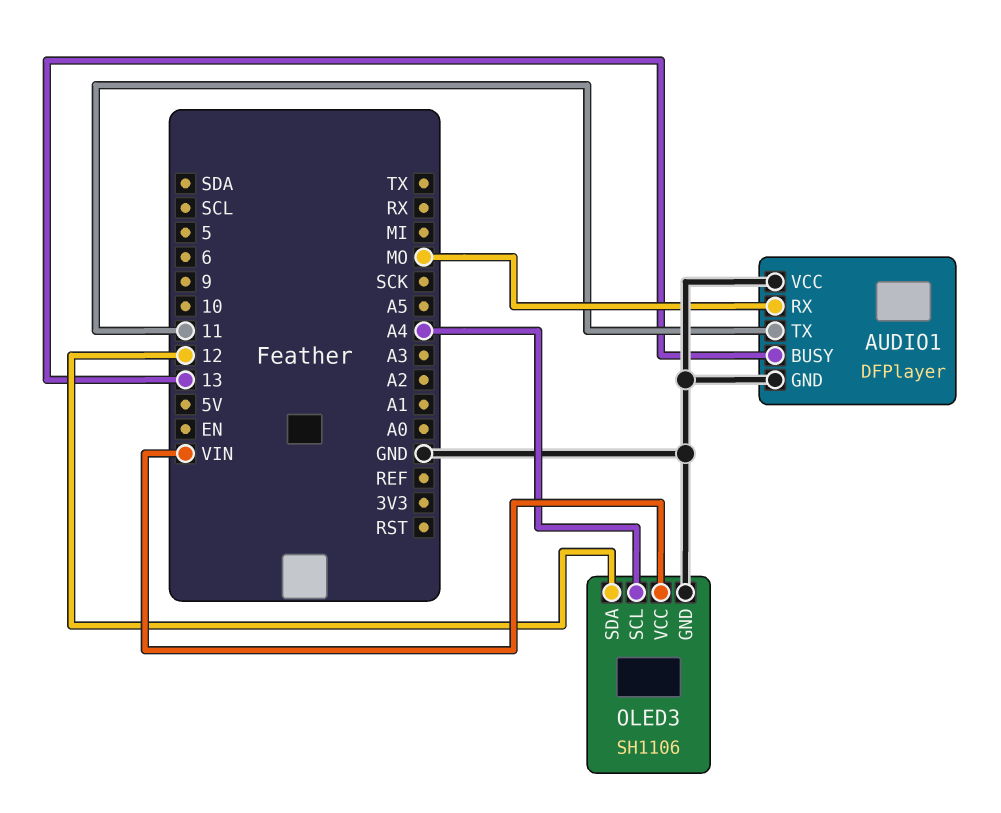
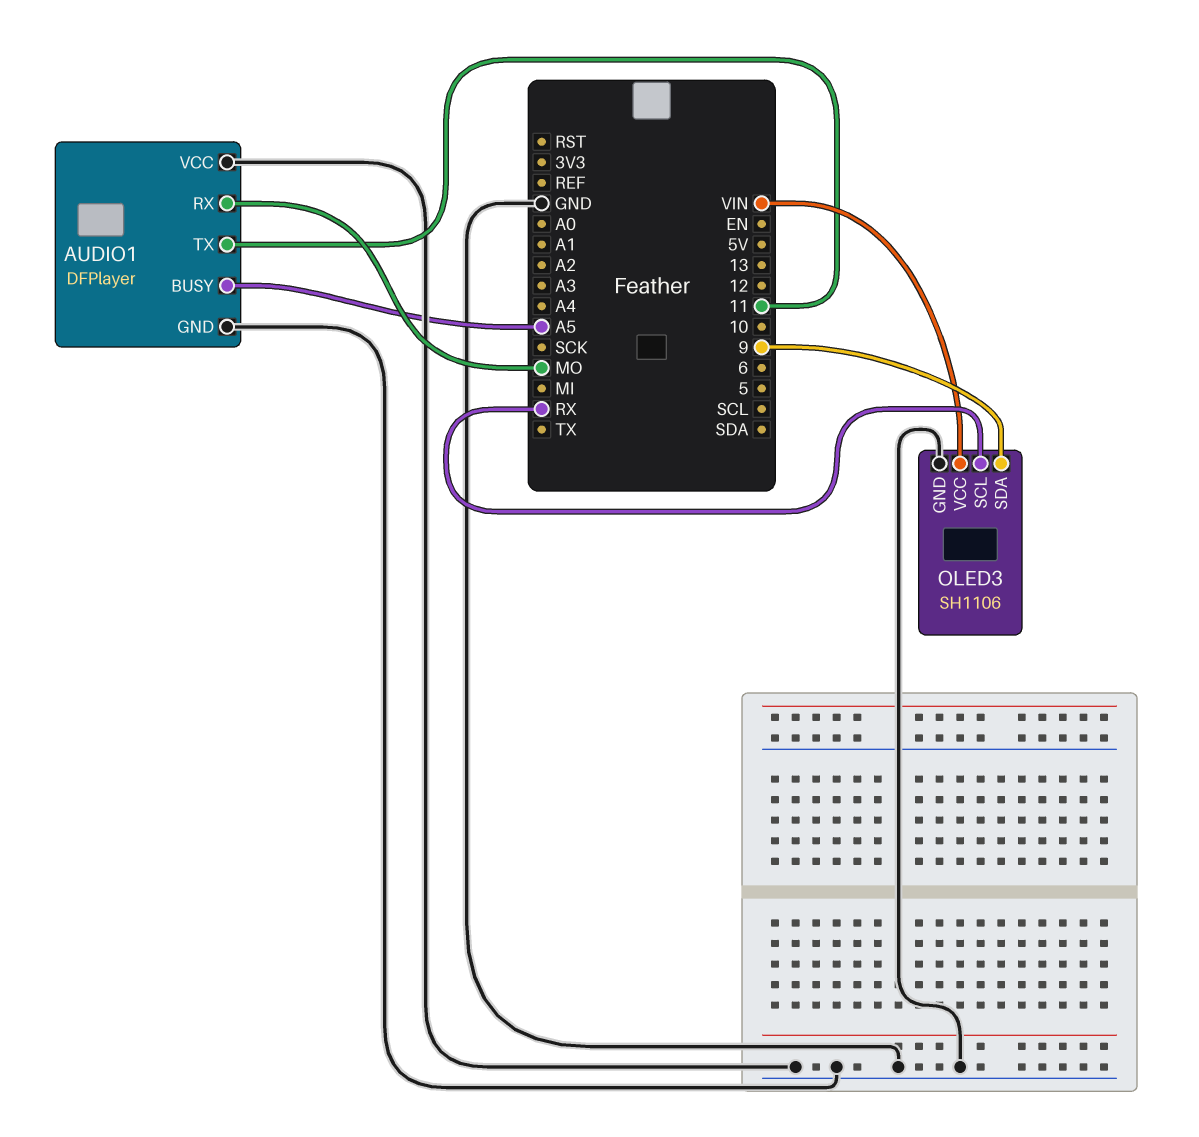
AUDIO1 pin BUSY: 13 -> A5
OLED3 pin SCL: A4 -> RX
OLED3 pin SDA: 12 -> 9

